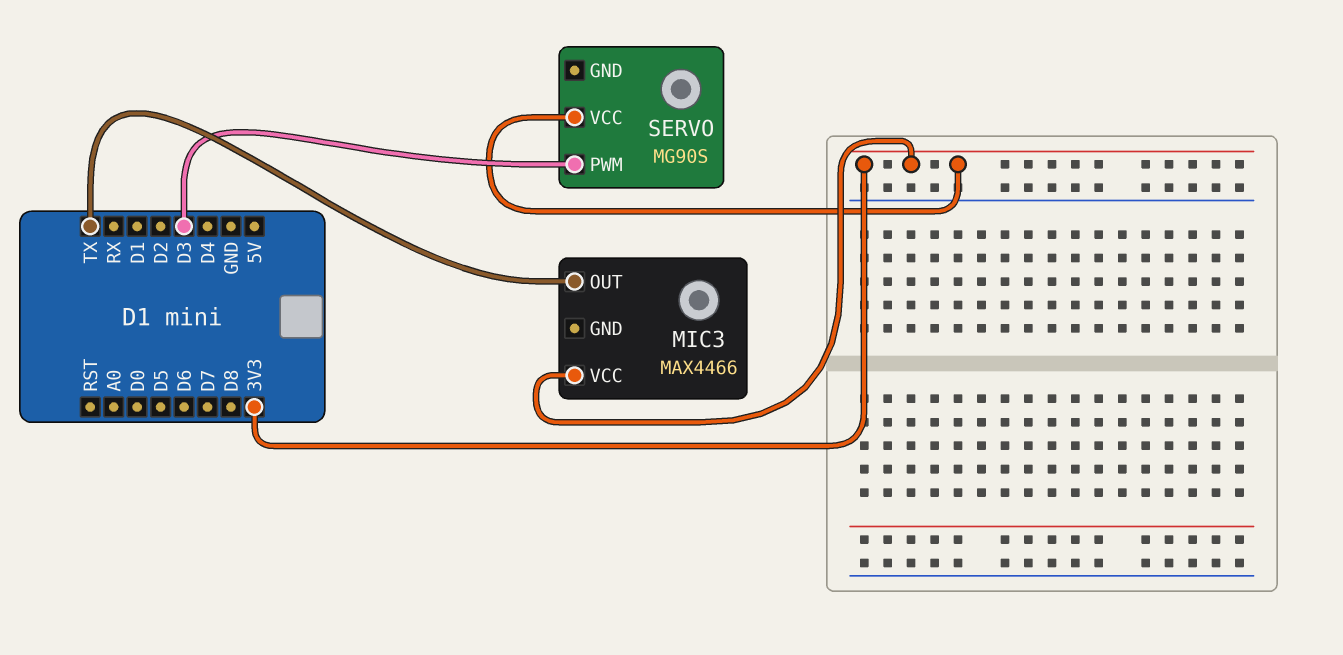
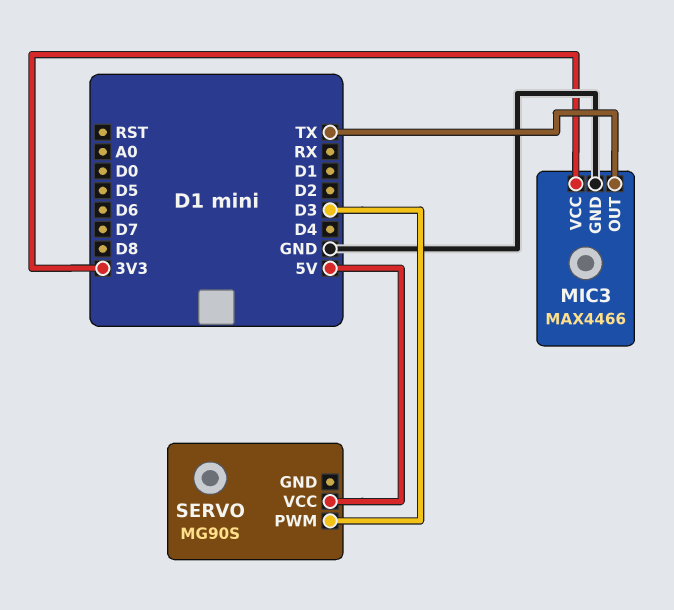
MIC3 pin GND: none -> GND
SERVO pin VCC: 3V3 -> 5V

